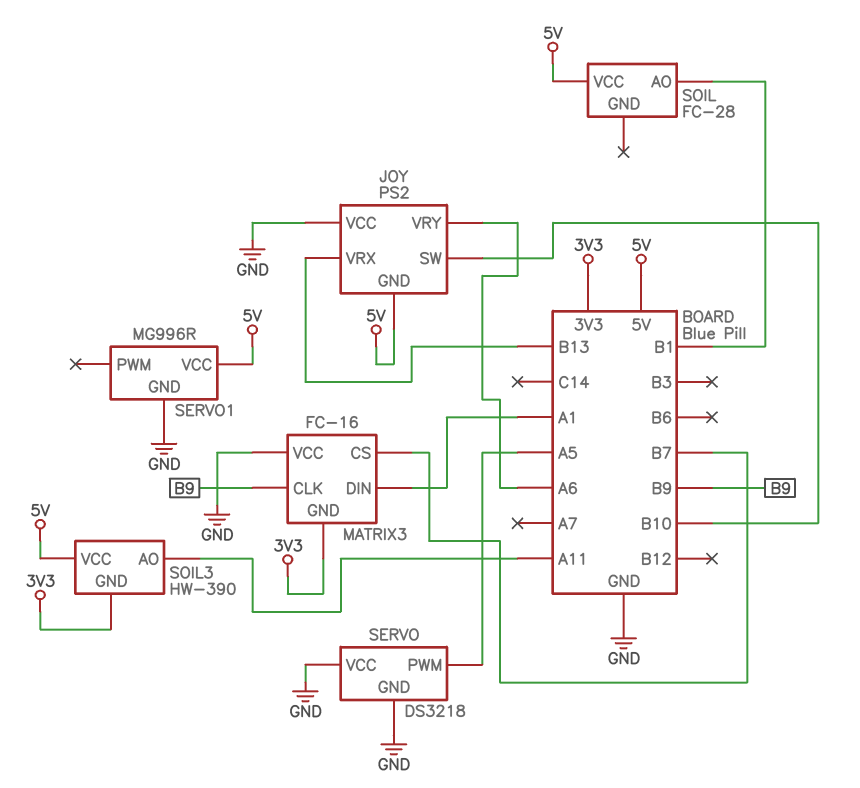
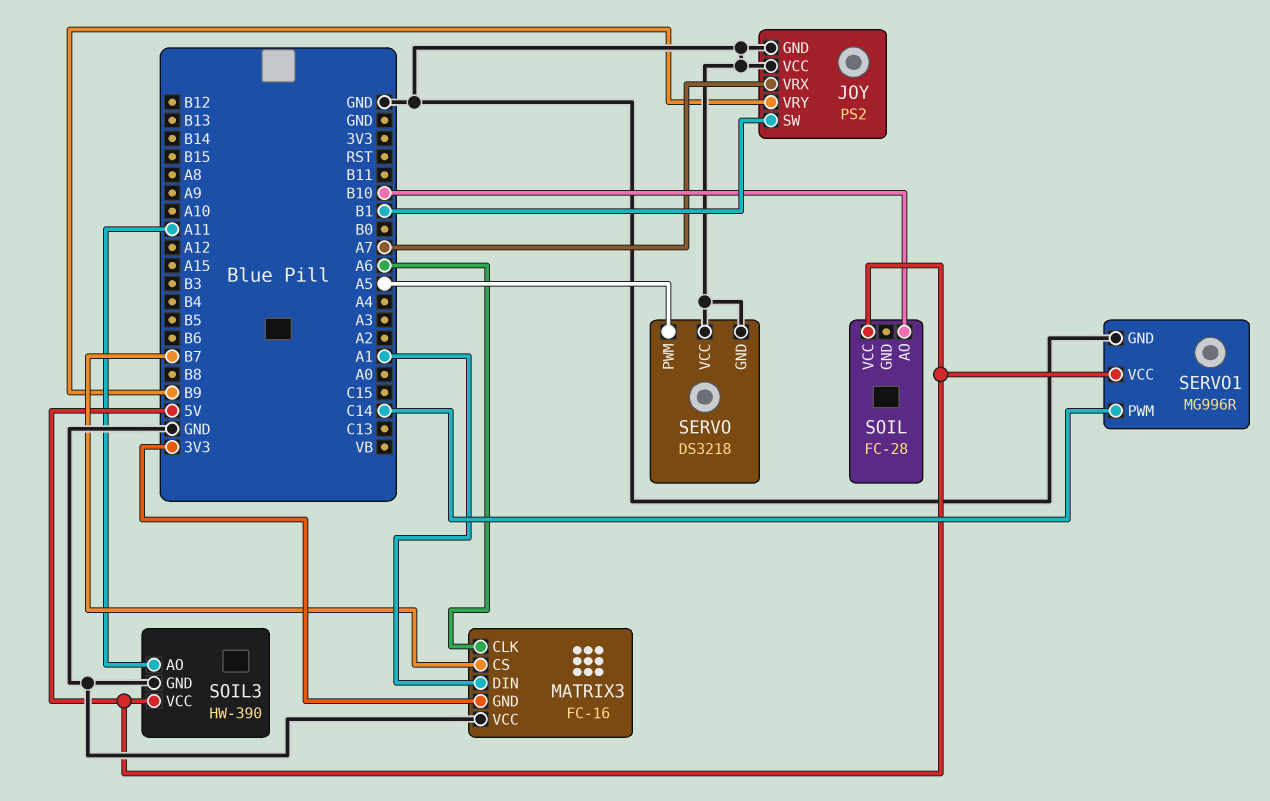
JOY pin GND: 5V -> GND
JOY pin SW: B10 -> B1
JOY pin VRX: B13 -> A7
JOY pin VRY: A6 -> B9
MATRIX3 pin CLK: B9 -> A6
SERVO1 pin PWM: none -> C14
SOIL pin AO: B1 -> B10
SOIL3 pin GND: 3V3 -> GND

